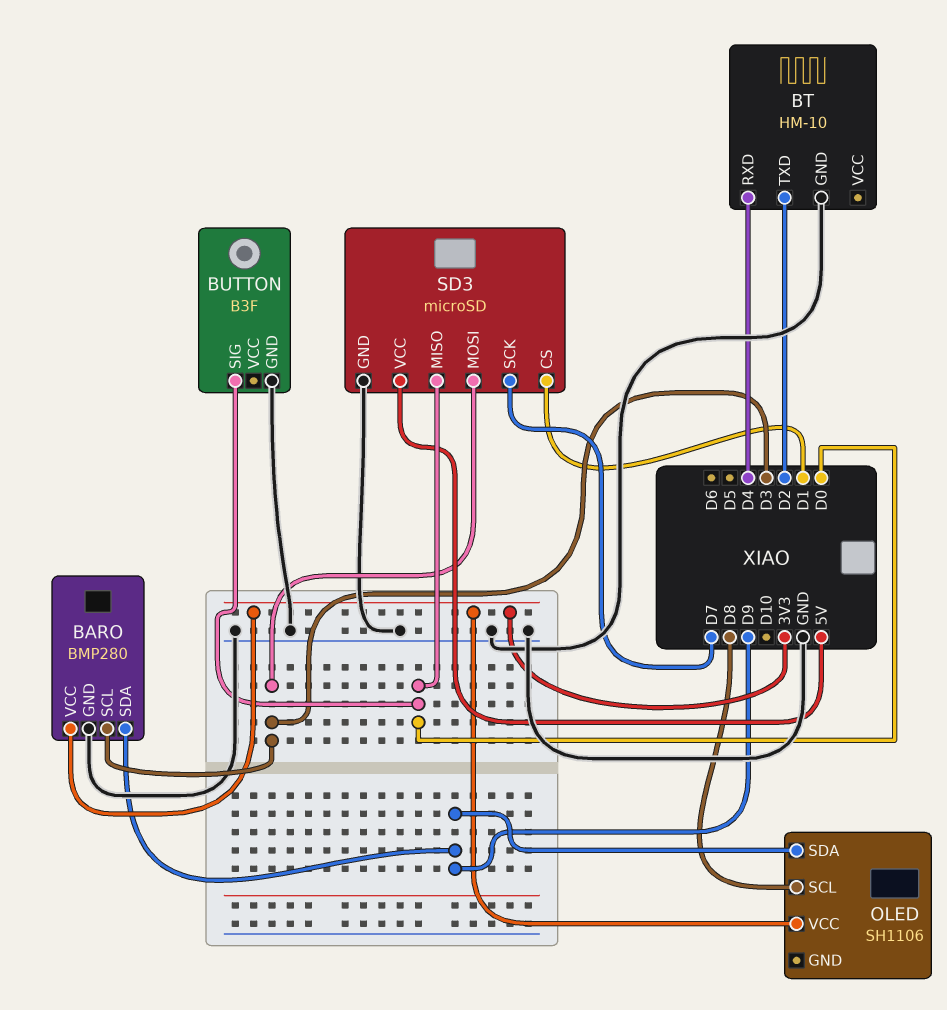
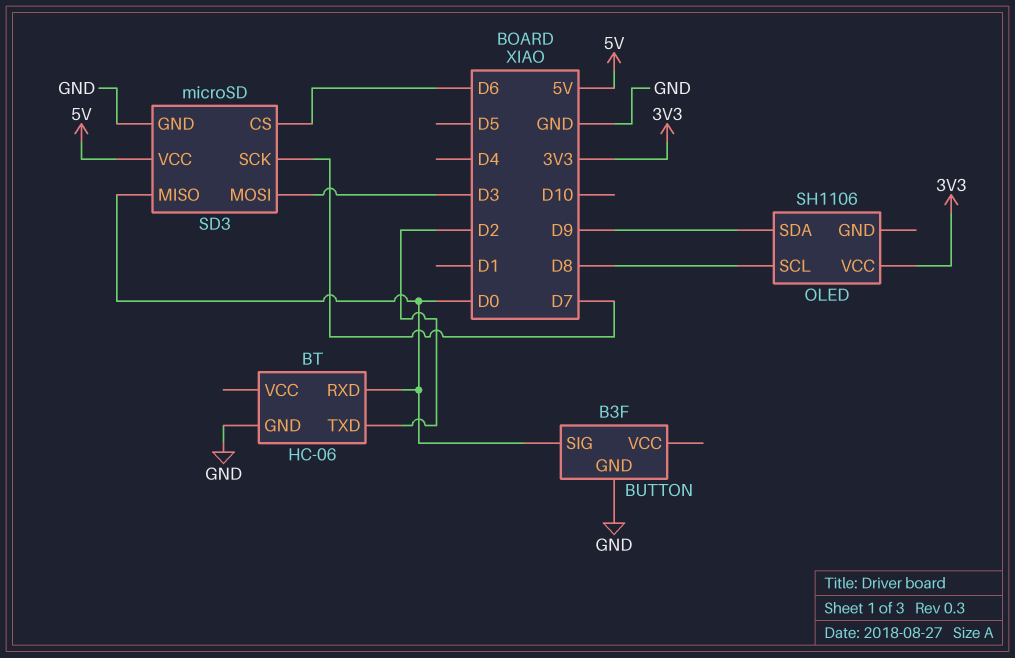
BARO: BMP280 -> none
BARO pin GND: GND -> none
BARO pin SCL: D3 -> none
BARO pin SDA: D9 -> none
BARO pin VCC: 3V3 -> none
BT: HM-10 -> HC-06
BT pin RXD: D4 -> D0
SD3 pin CS: D1 -> D6

